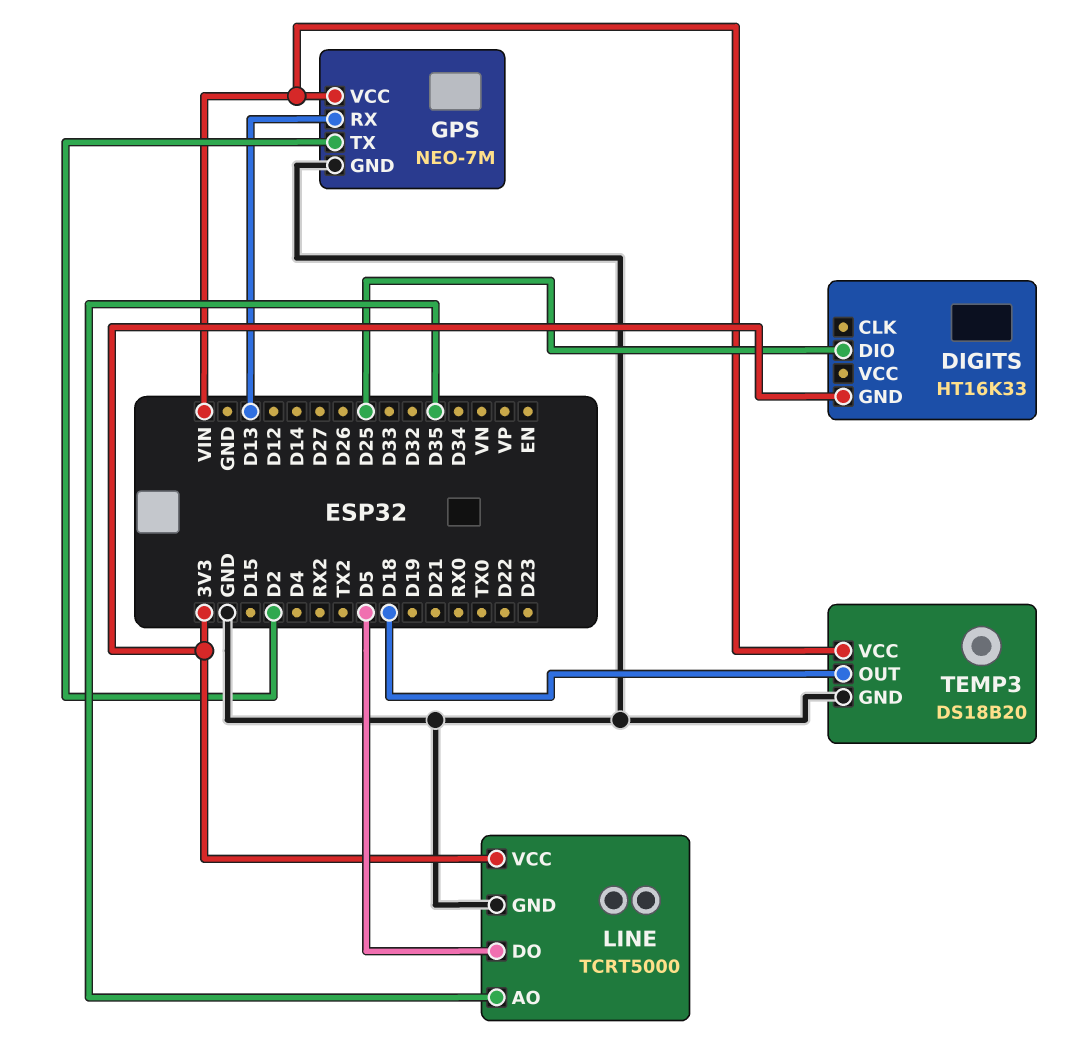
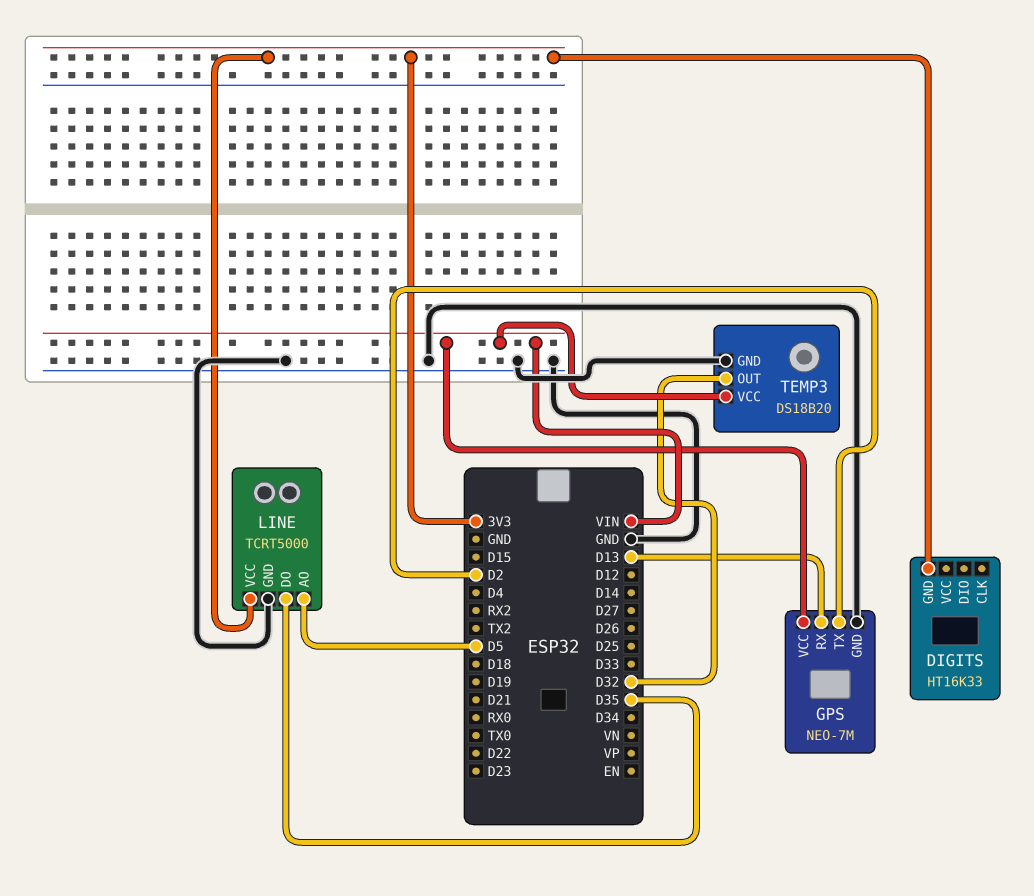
DIGITS pin DIO: D25 -> none
LINE pin AO: D35 -> D5
LINE pin DO: D5 -> D35
TEMP3 pin OUT: D18 -> D32

